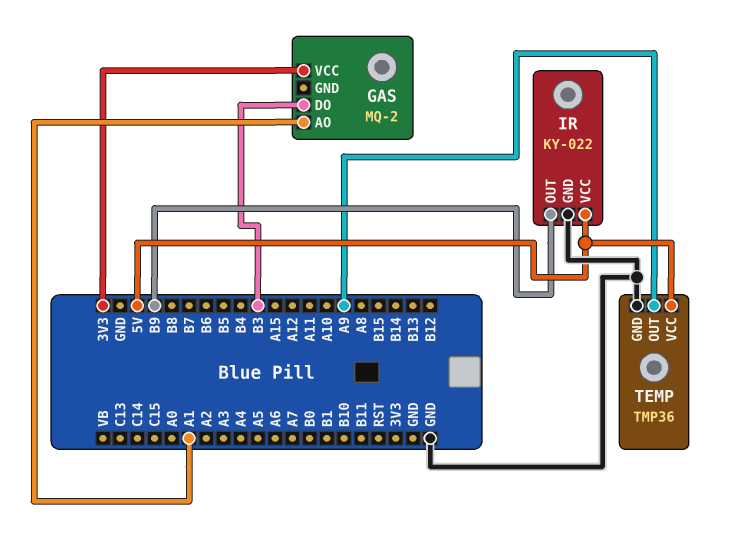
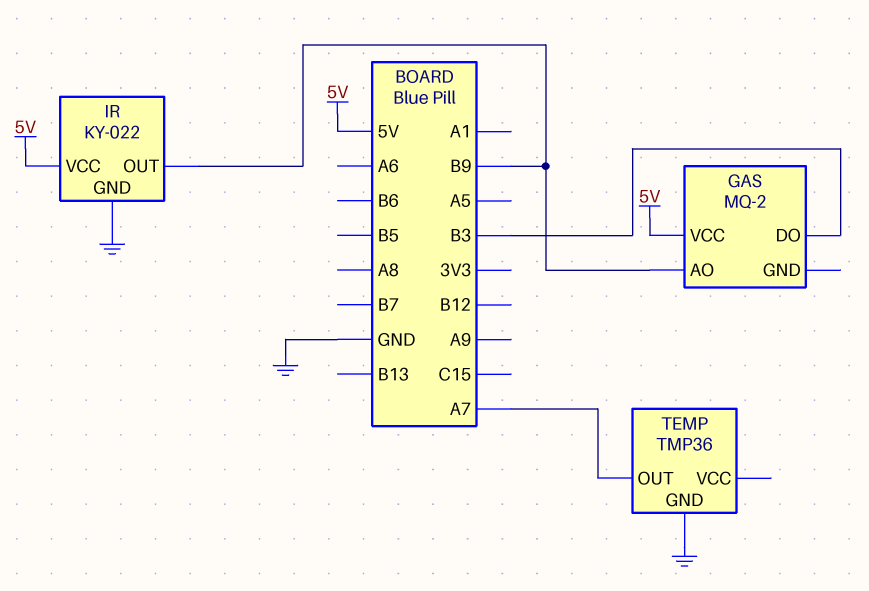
GAS pin AO: A1 -> B9
GAS pin VCC: 3V3 -> 5V
TEMP pin OUT: A9 -> A7
TEMP pin VCC: 5V -> none

